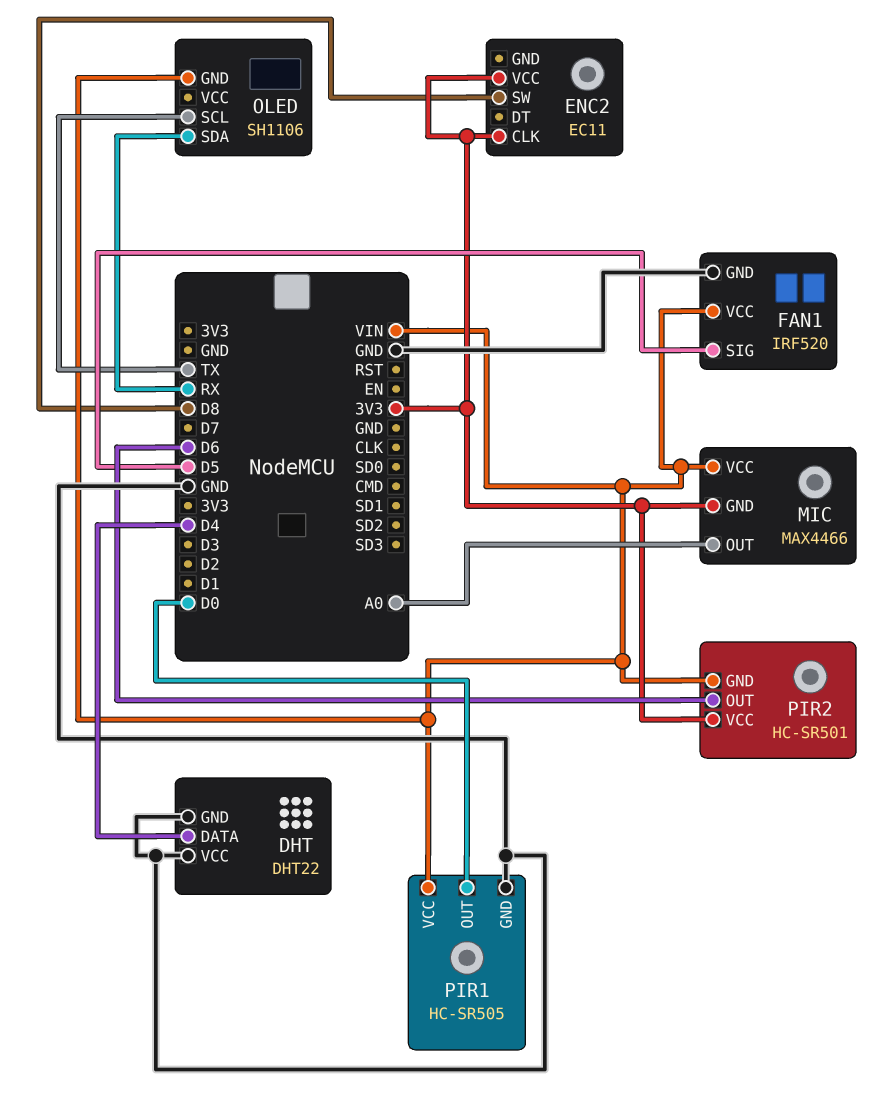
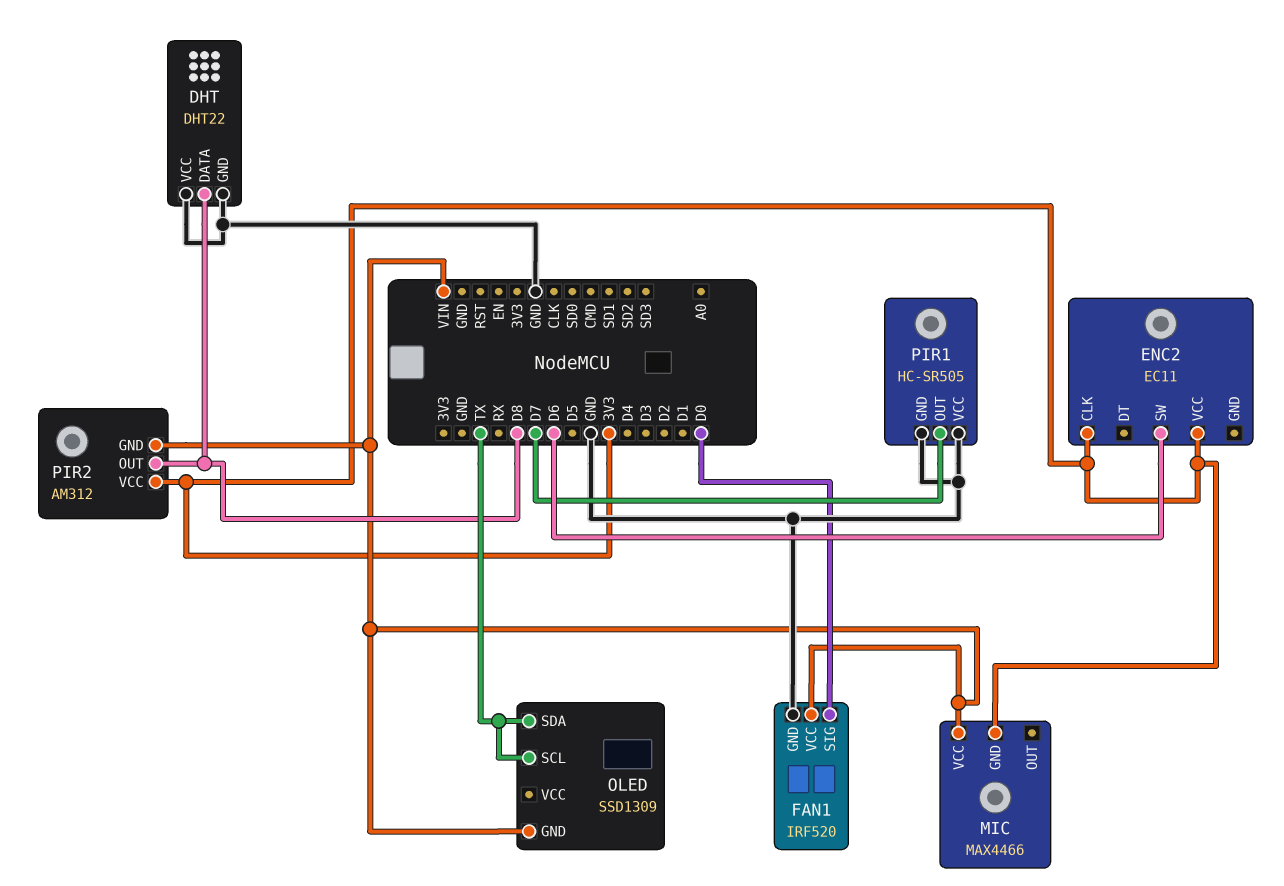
DHT pin DATA: D4 -> D8
ENC2 pin SW: D8 -> D6
FAN1 pin SIG: D5 -> D0
MIC pin OUT: A0 -> none
OLED: SH1106 -> SSD1309
OLED pin SDA: RX -> TX
PIR1 pin OUT: D0 -> D7
PIR1 pin VCC: VIN -> GND
PIR2: HC-SR501 -> AM312
PIR2 pin OUT: D6 -> D8

